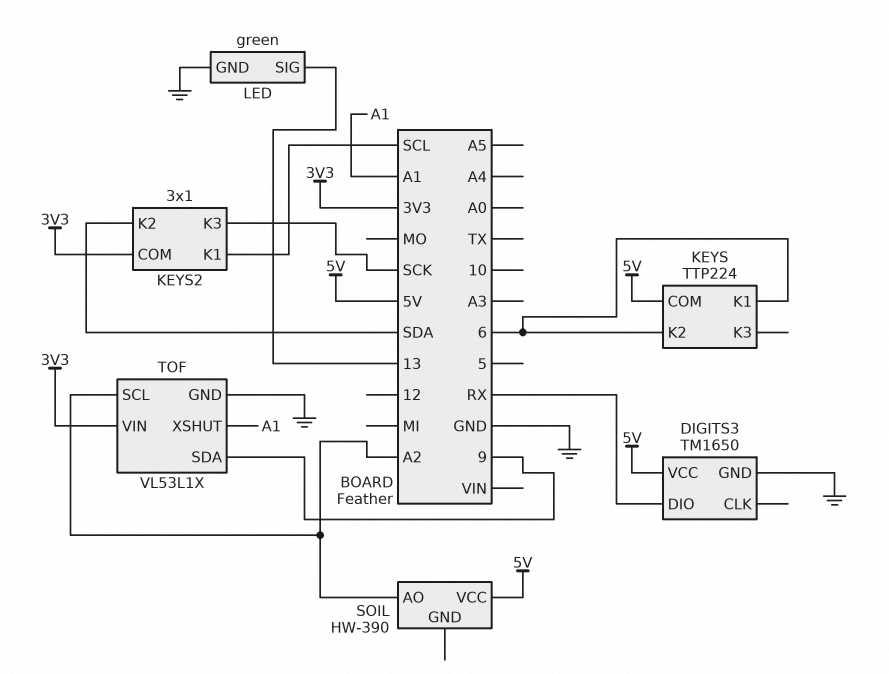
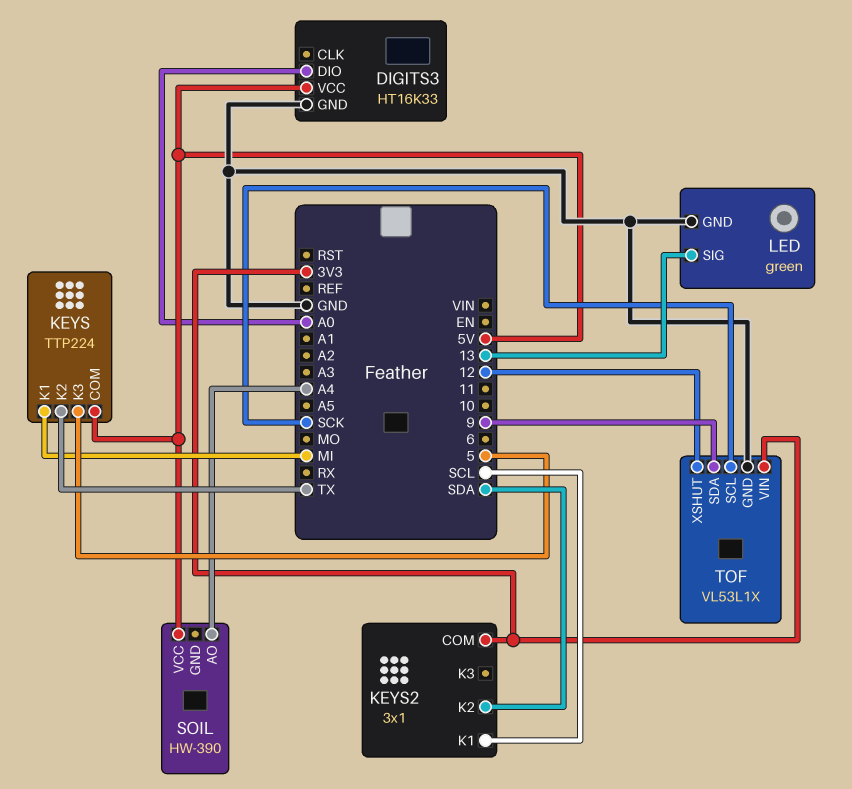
DIGITS3: TM1650 -> HT16K33
DIGITS3 pin DIO: RX -> A0
KEYS pin K1: 6 -> MI
KEYS pin K2: 6 -> TX
KEYS pin K3: none -> 5
KEYS2 pin K3: SCK -> none
SOIL pin AO: A2 -> A4
TOF pin SCL: A2 -> SCK
TOF pin XSHUT: A1 -> 12

